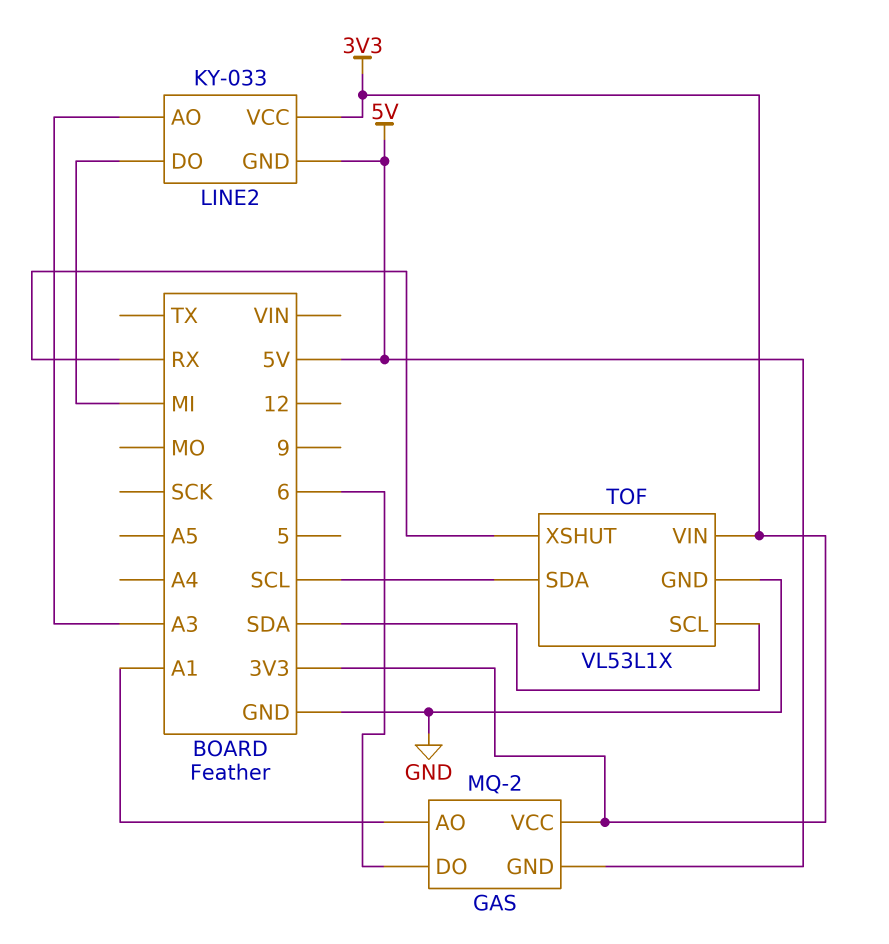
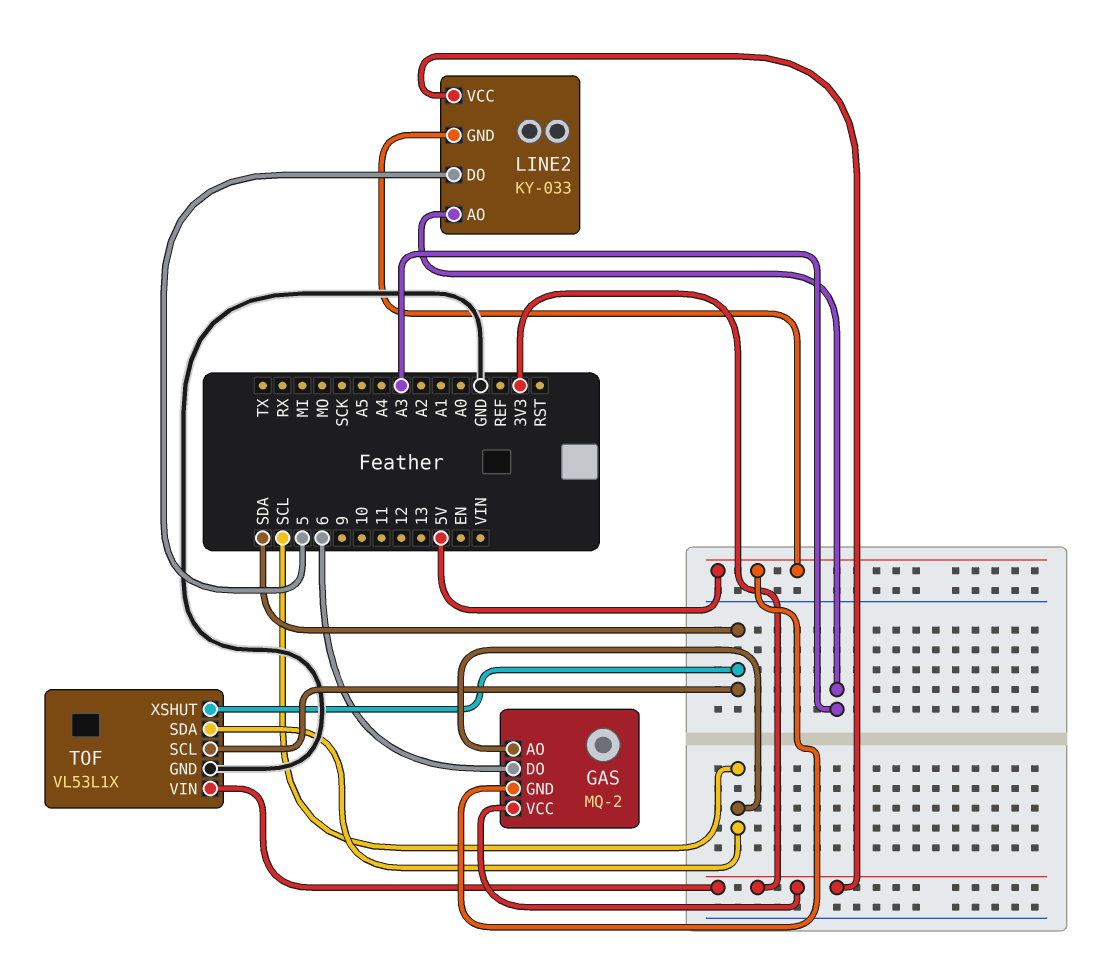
GAS pin AO: A1 -> SCL
LINE2 pin DO: MI -> 5
TOF pin XSHUT: RX -> SDA

